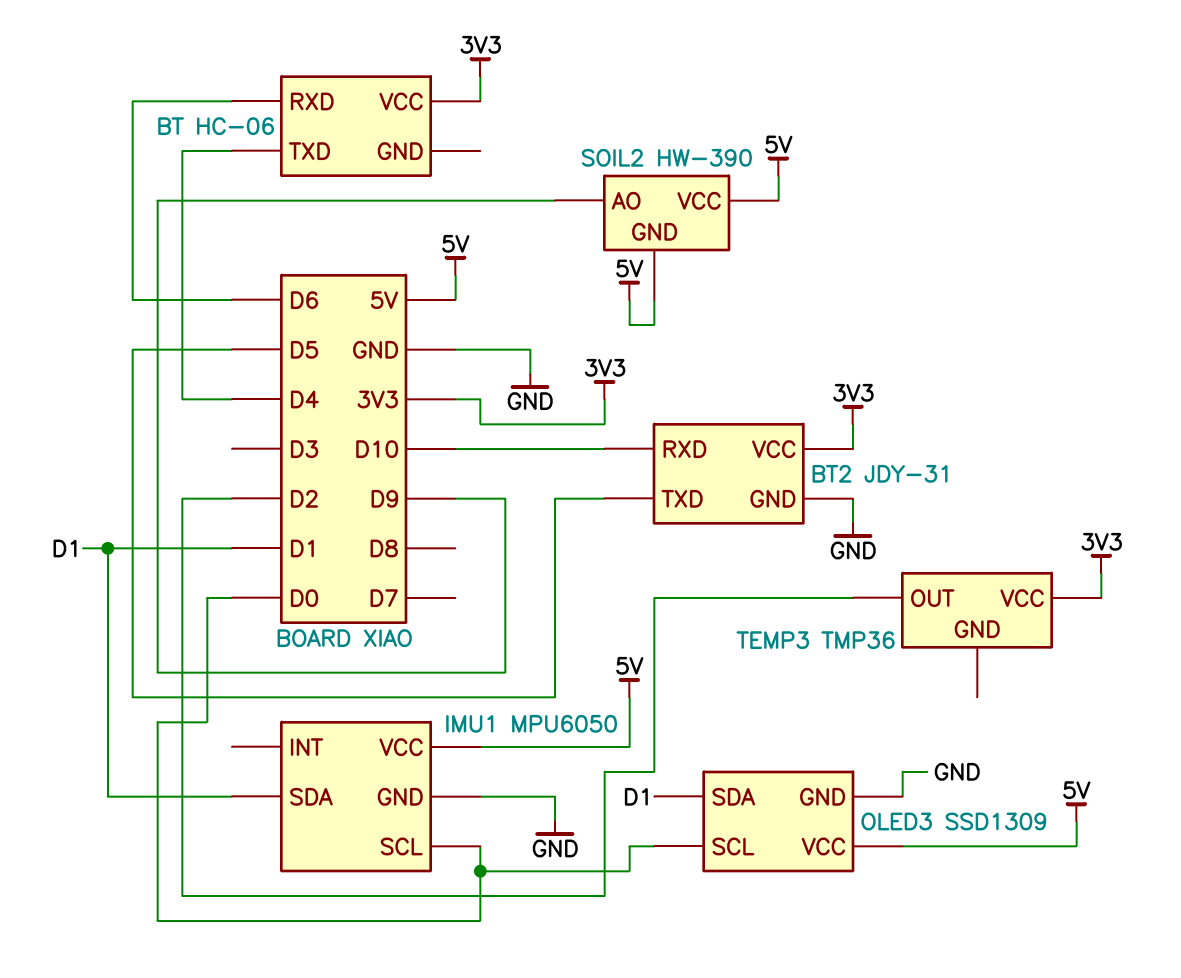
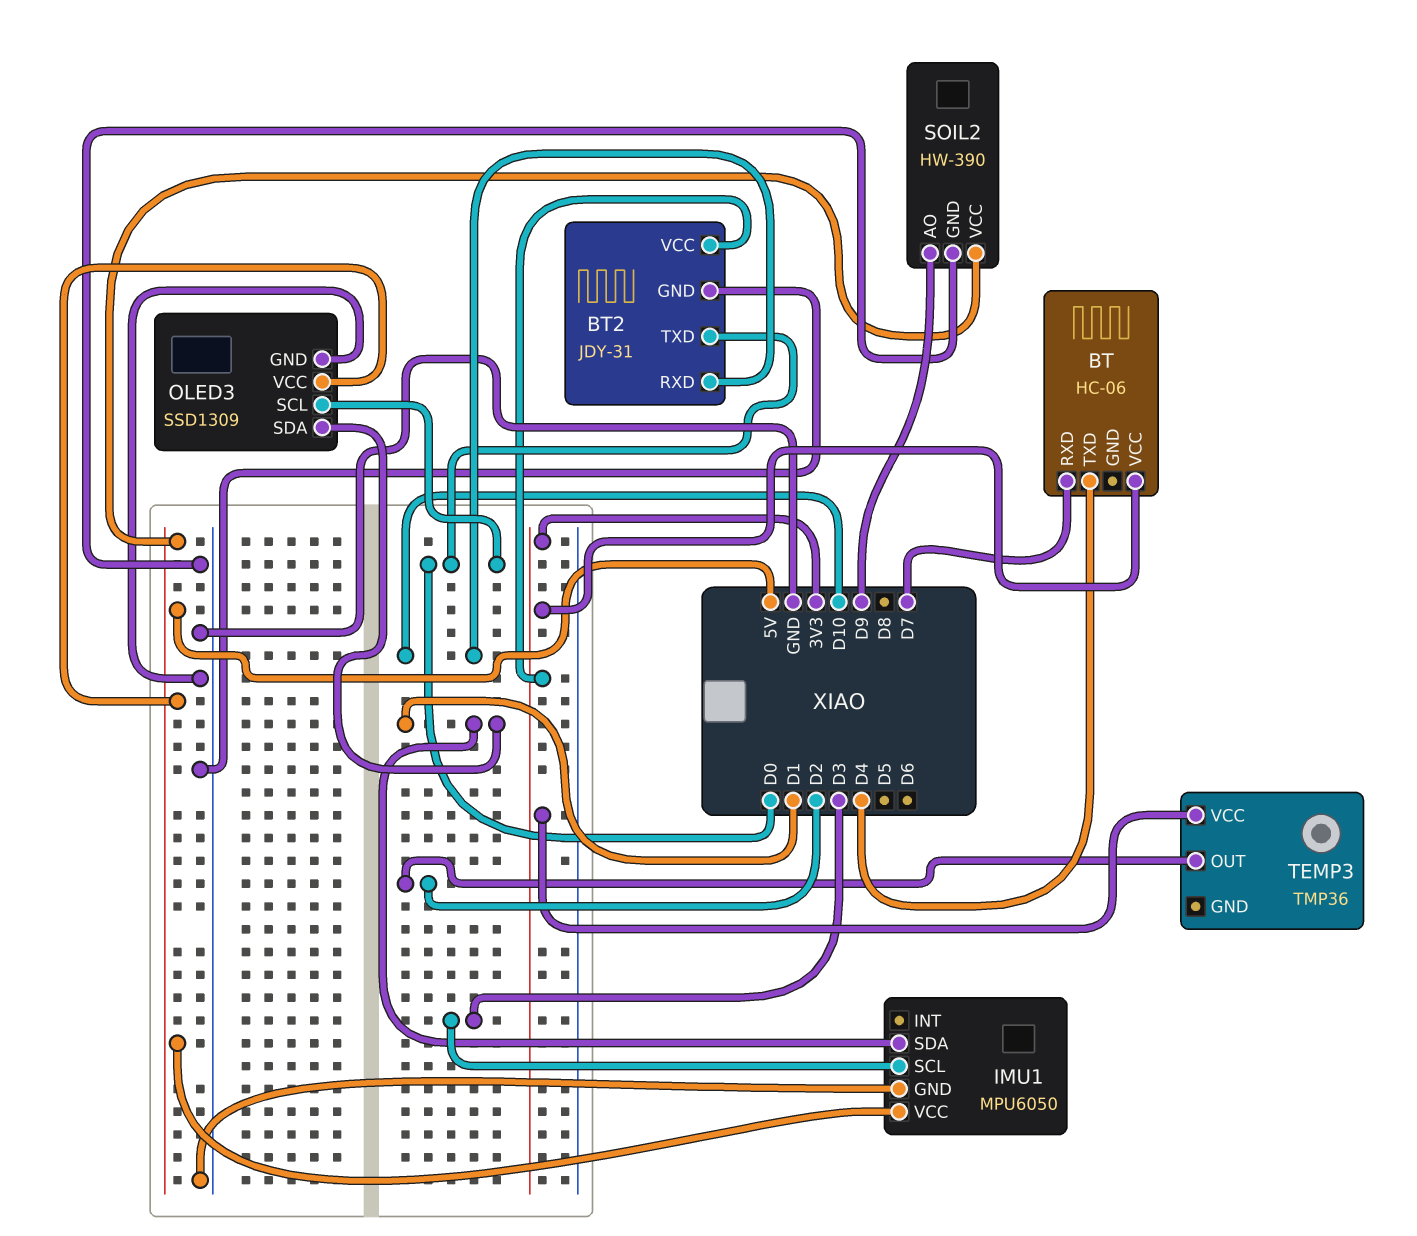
BT pin RXD: D6 -> D7
BT2 pin TXD: D5 -> D0
IMU1 pin SCL: D0 -> D3
SOIL2 pin GND: 5V -> GND

